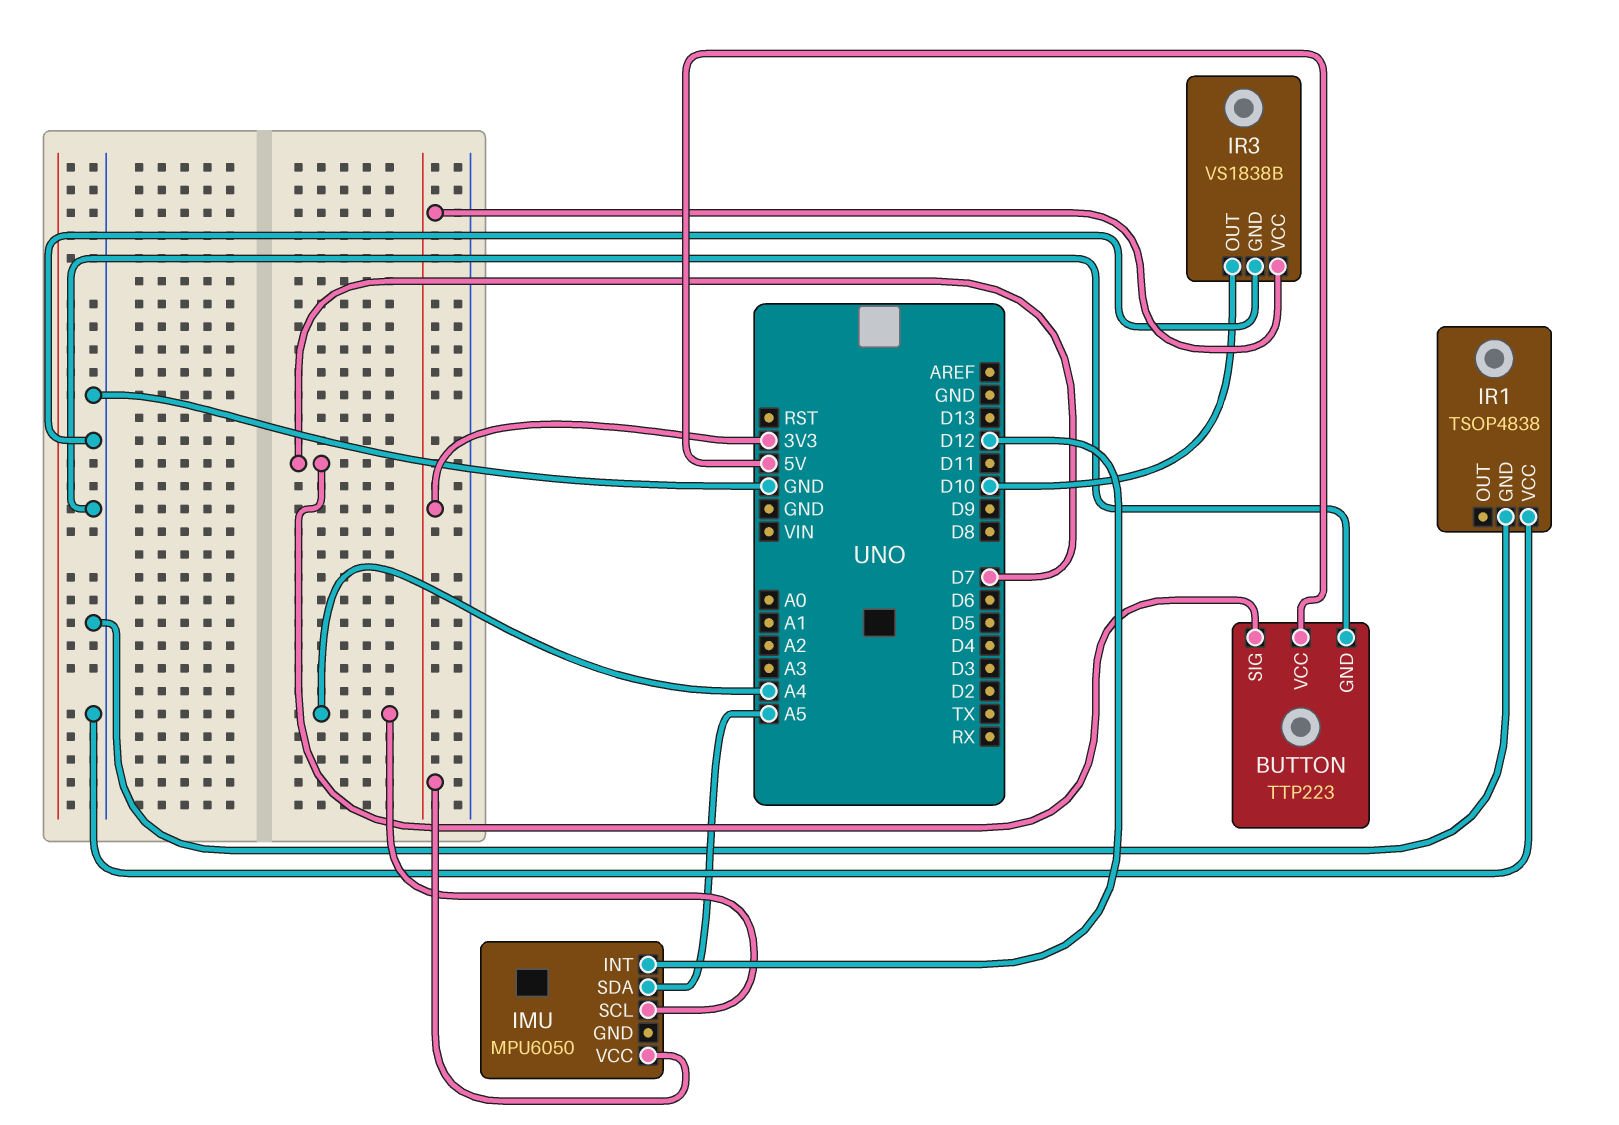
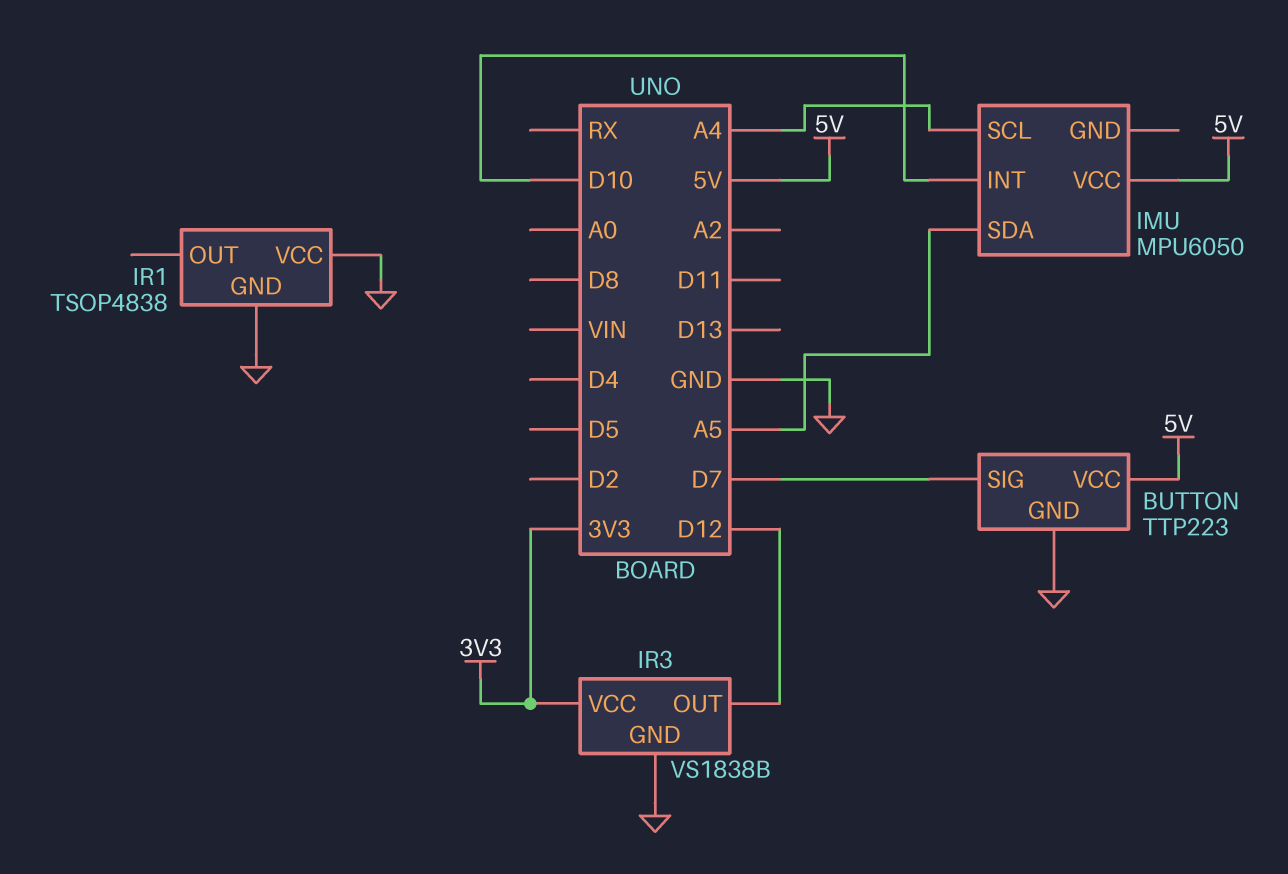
IMU pin INT: D12 -> D10
IMU pin VCC: 3V3 -> 5V
IR3 pin OUT: D10 -> D12

